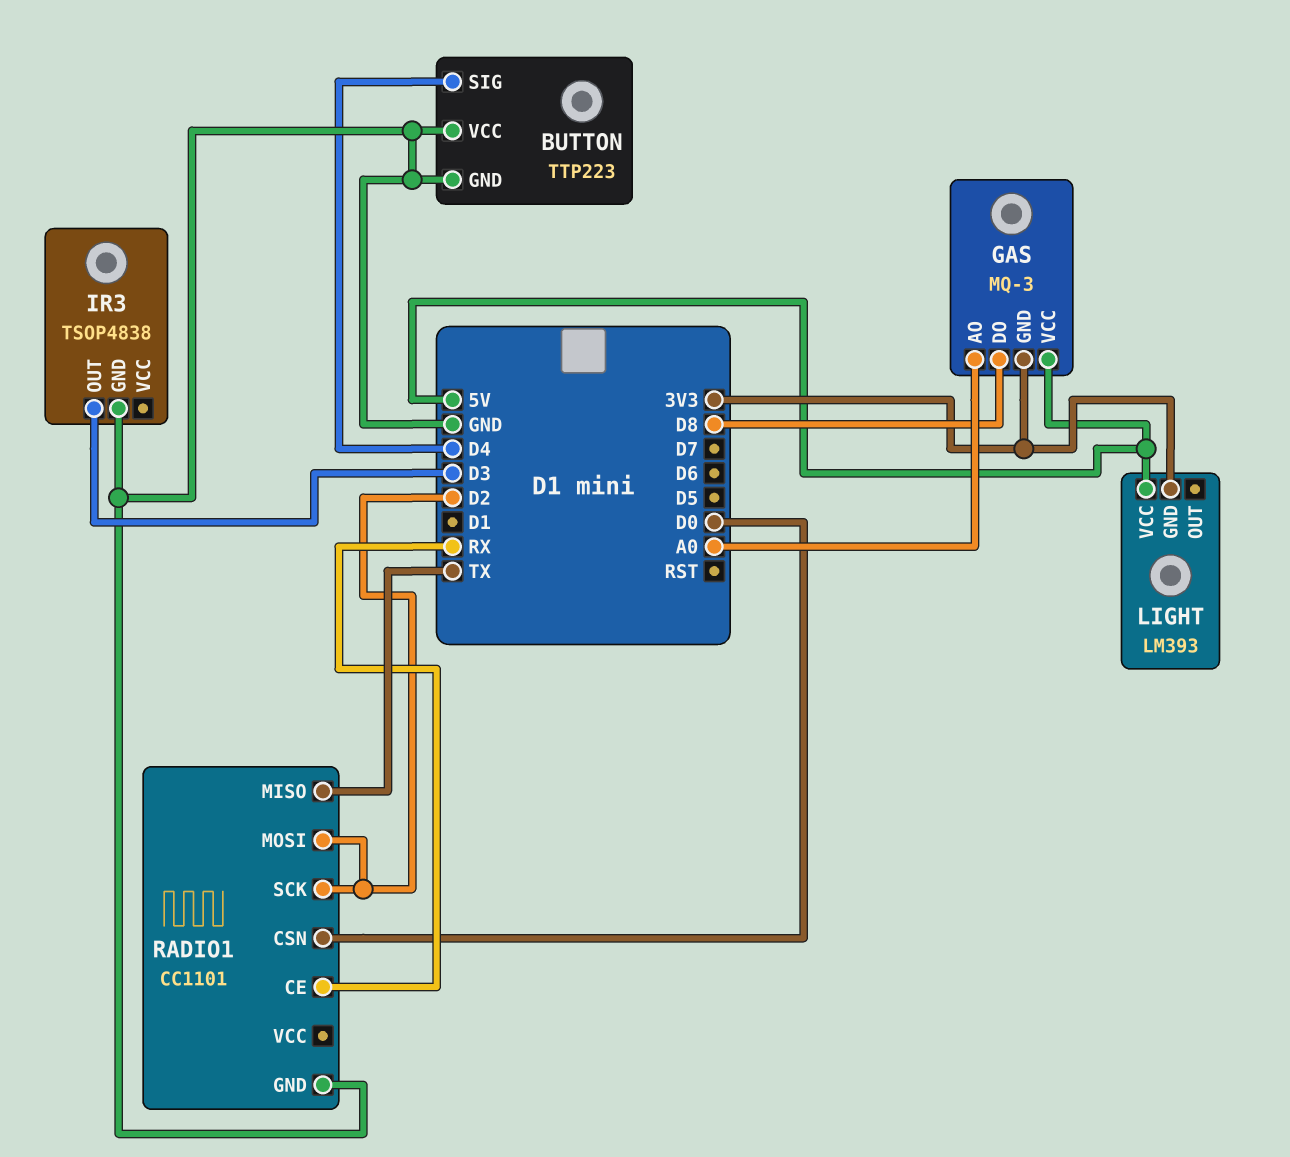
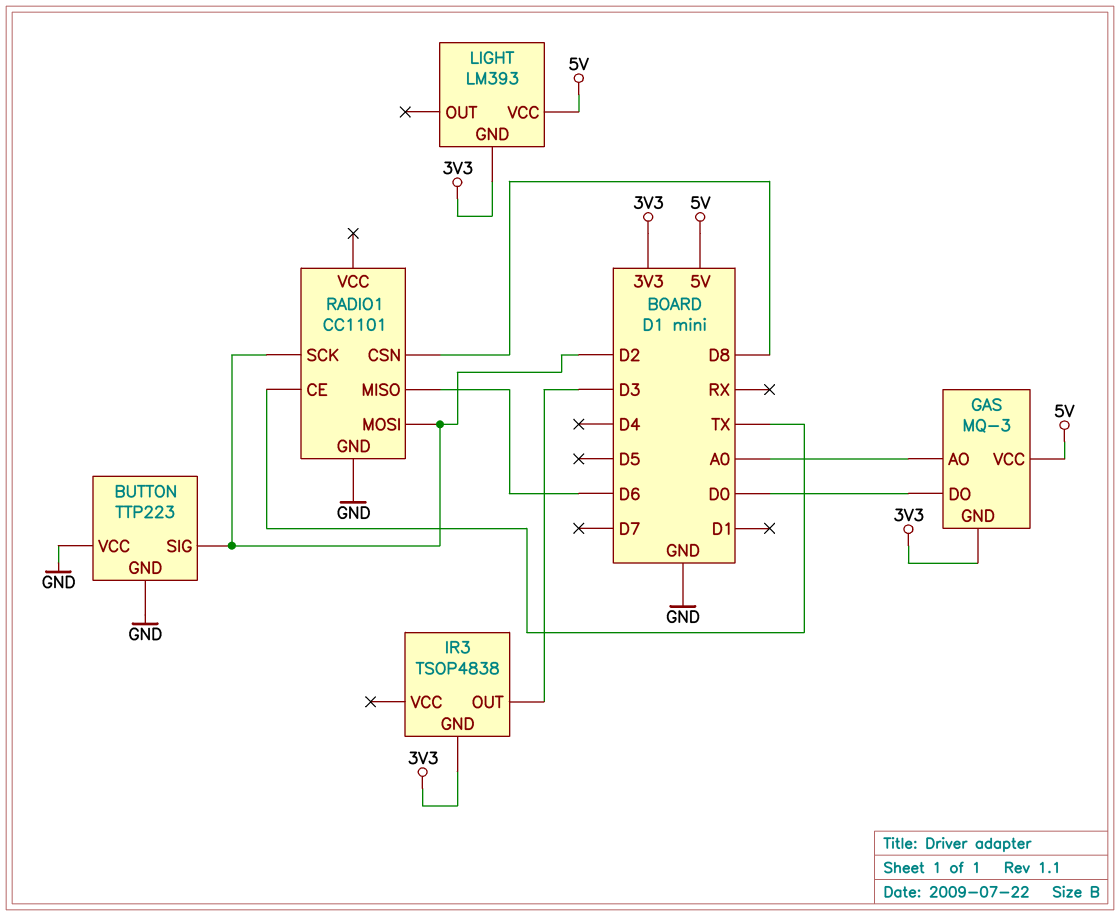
BUTTON pin SIG: D4 -> D2
GAS pin DO: D8 -> D0
IR3 pin GND: GND -> 3V3
RADIO1 pin CE: RX -> TX
RADIO1 pin CSN: D0 -> D8
RADIO1 pin MISO: TX -> D6

